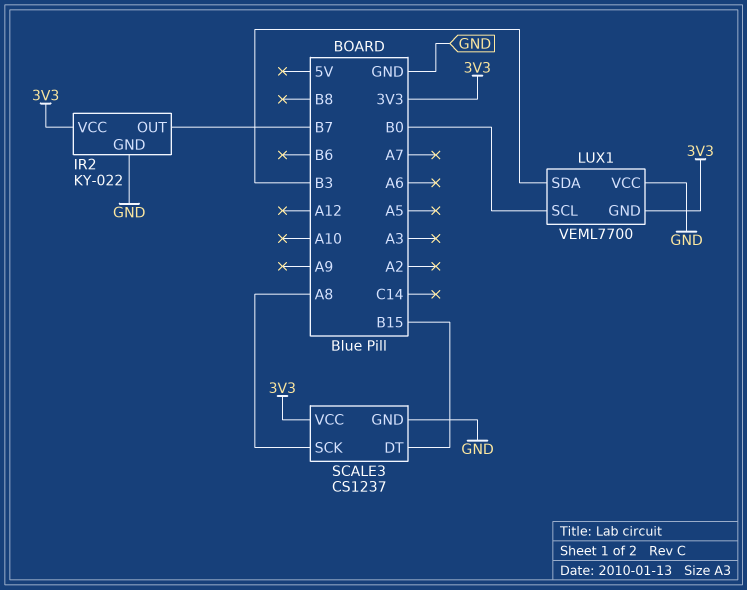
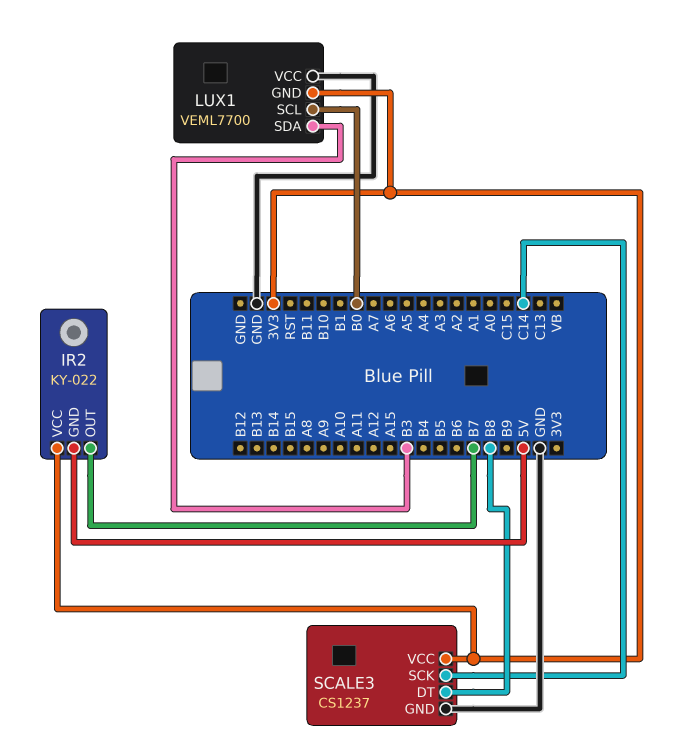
IR2 pin GND: GND -> 5V
SCALE3 pin DT: B15 -> B8
SCALE3 pin SCK: A8 -> C14

